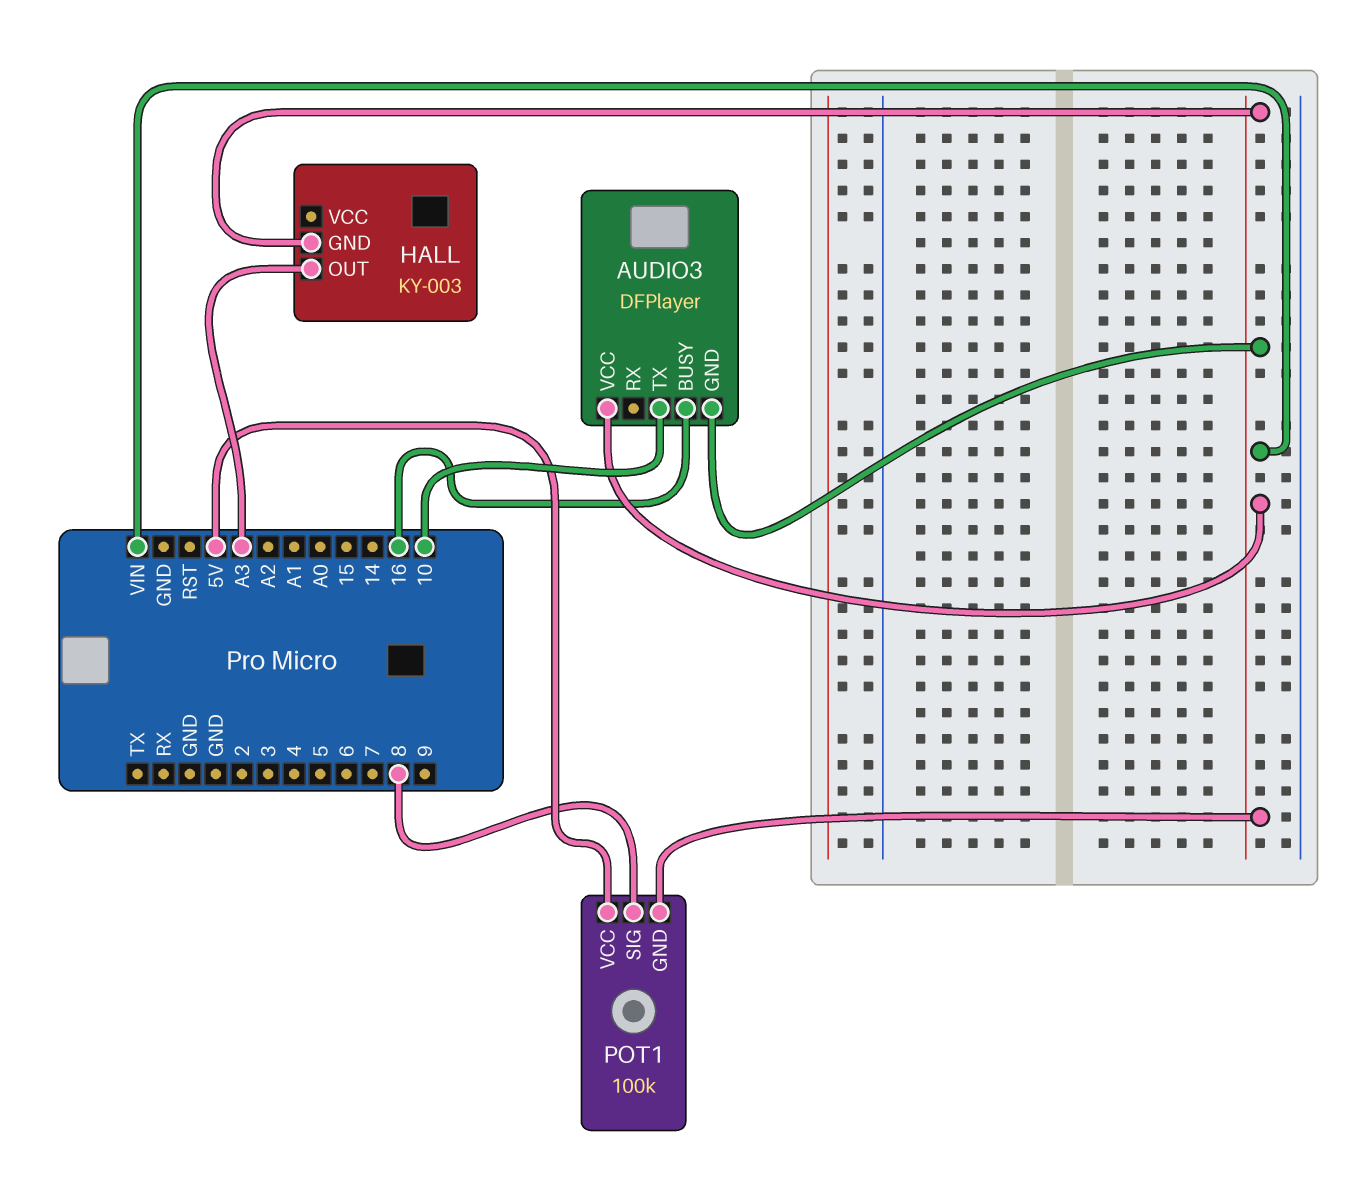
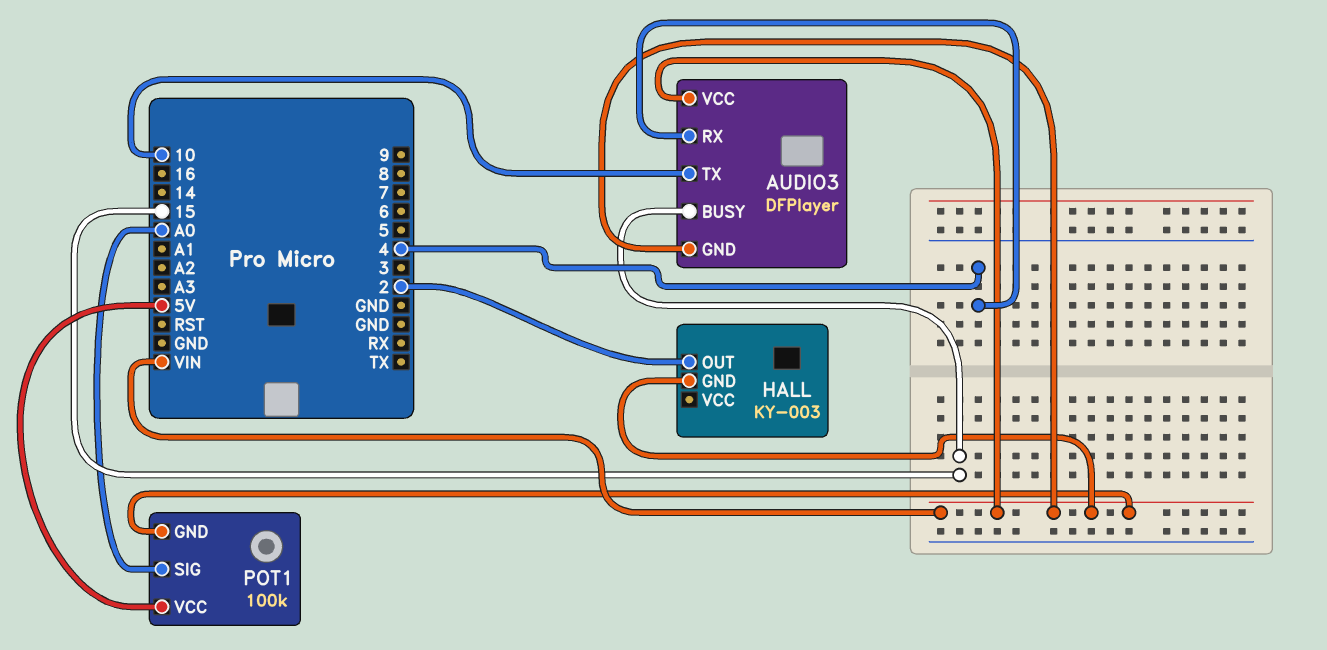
AUDIO3 pin BUSY: 16 -> 15
AUDIO3 pin RX: none -> 4
HALL pin OUT: A3 -> 2
POT1 pin SIG: 8 -> A0

